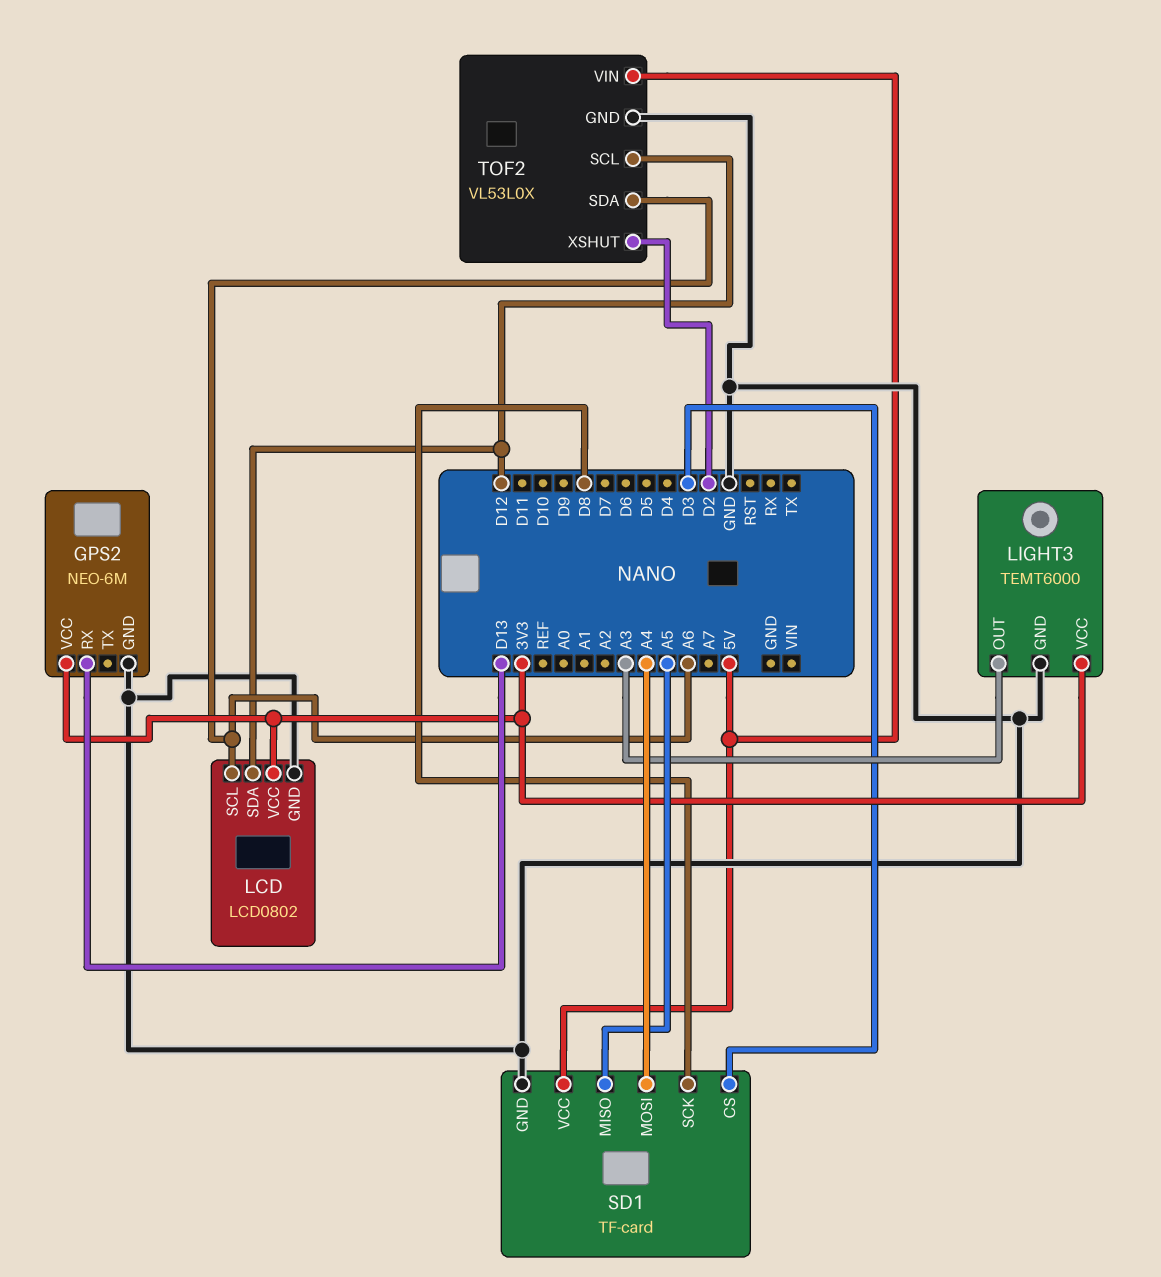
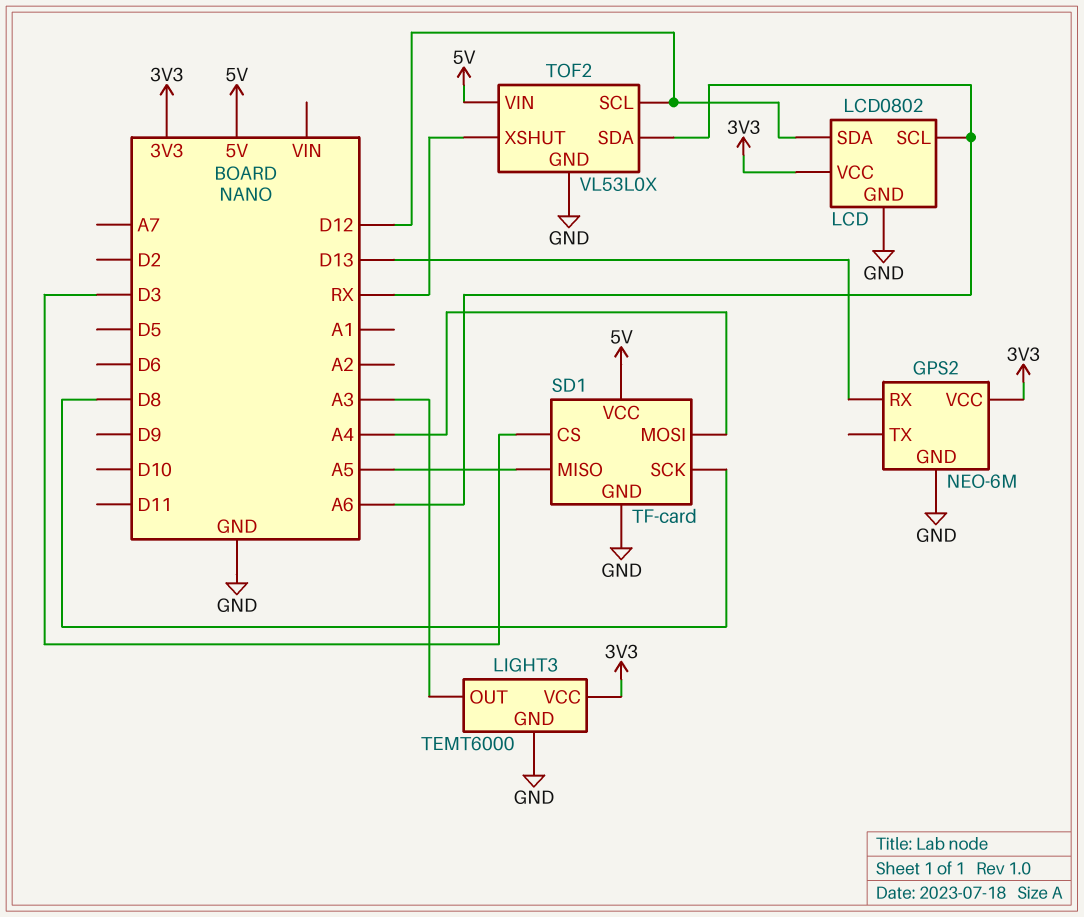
TOF2 pin XSHUT: D2 -> RX

